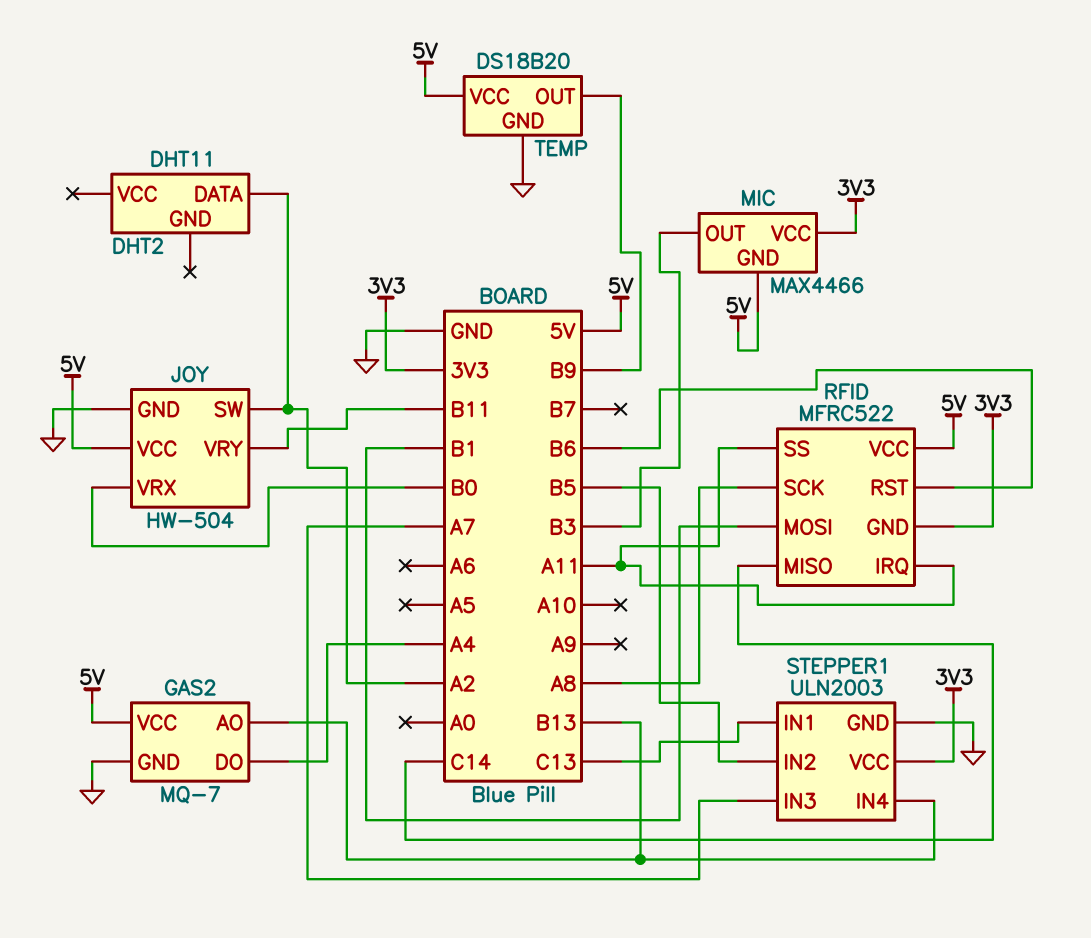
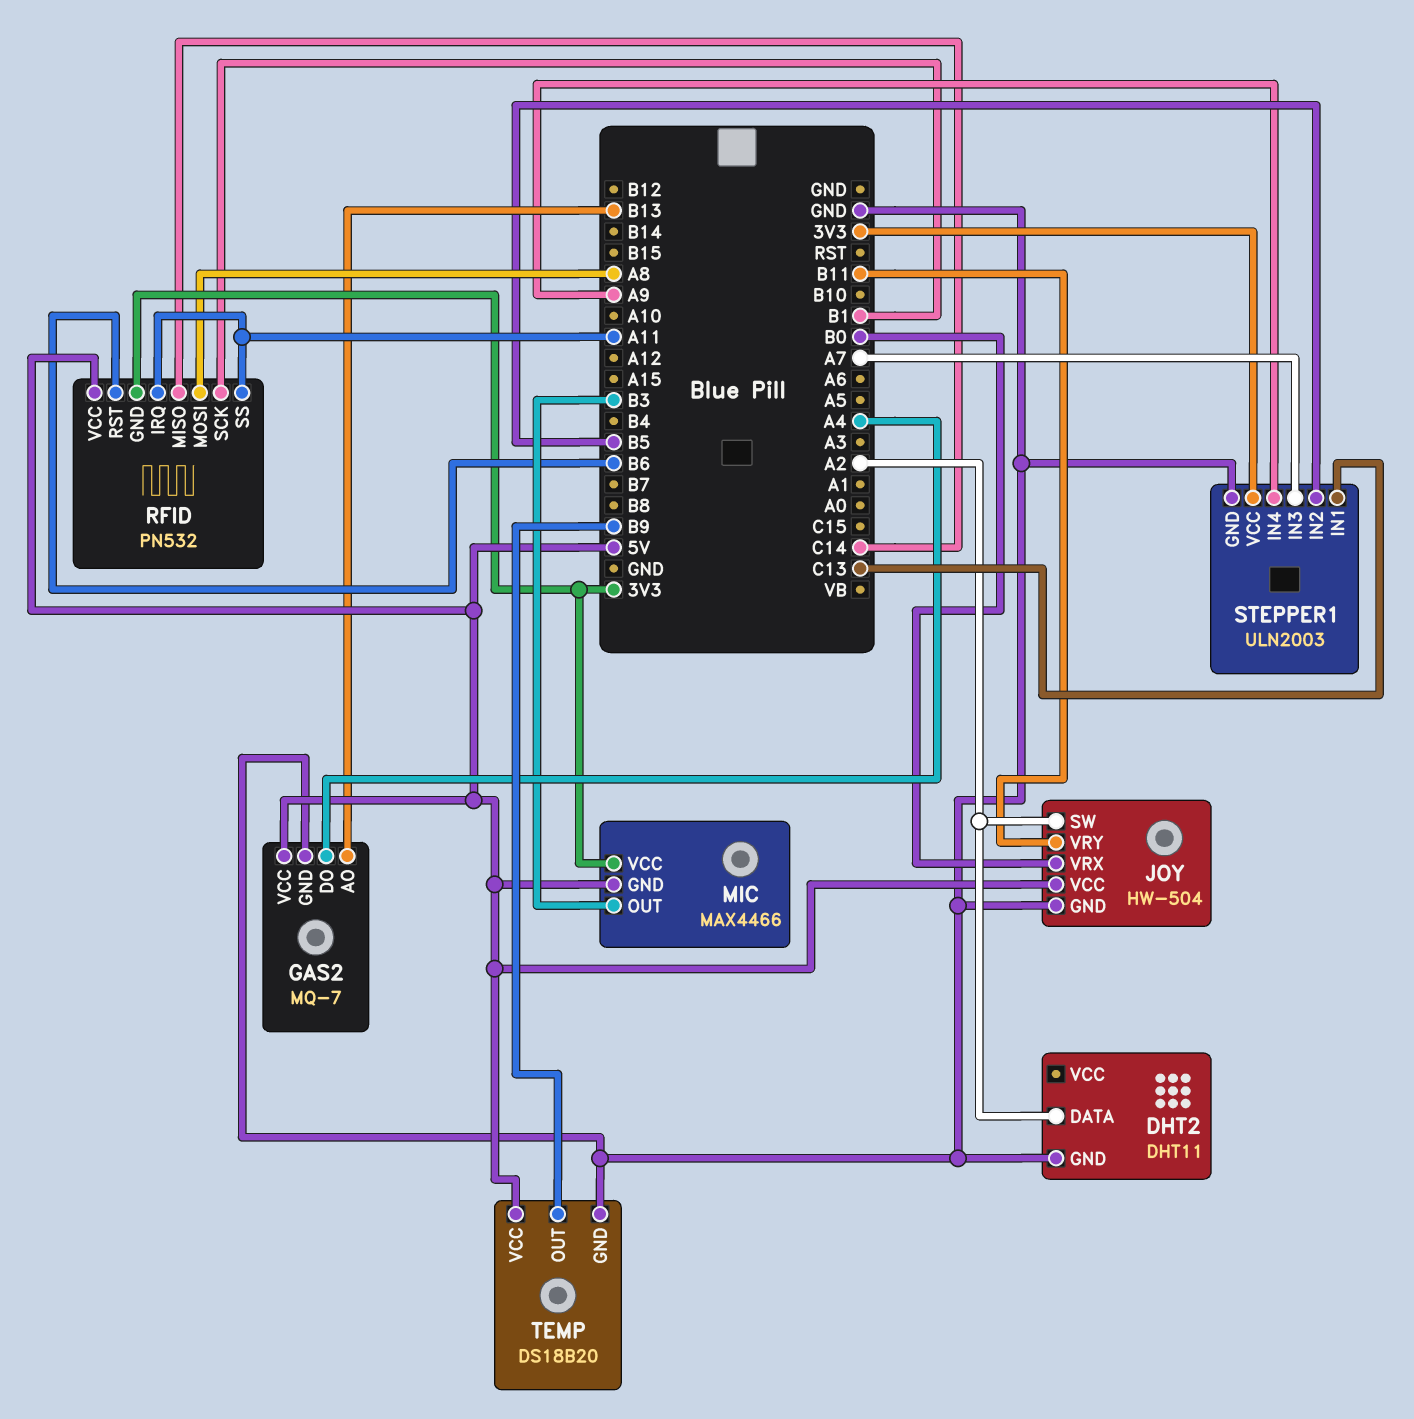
DHT2 pin GND: none -> GND
RFID: MFRC522 -> PN532
RFID pin MOSI: B1 -> A8
RFID pin SCK: A8 -> B1
STEPPER1 pin IN4: B13 -> A9

